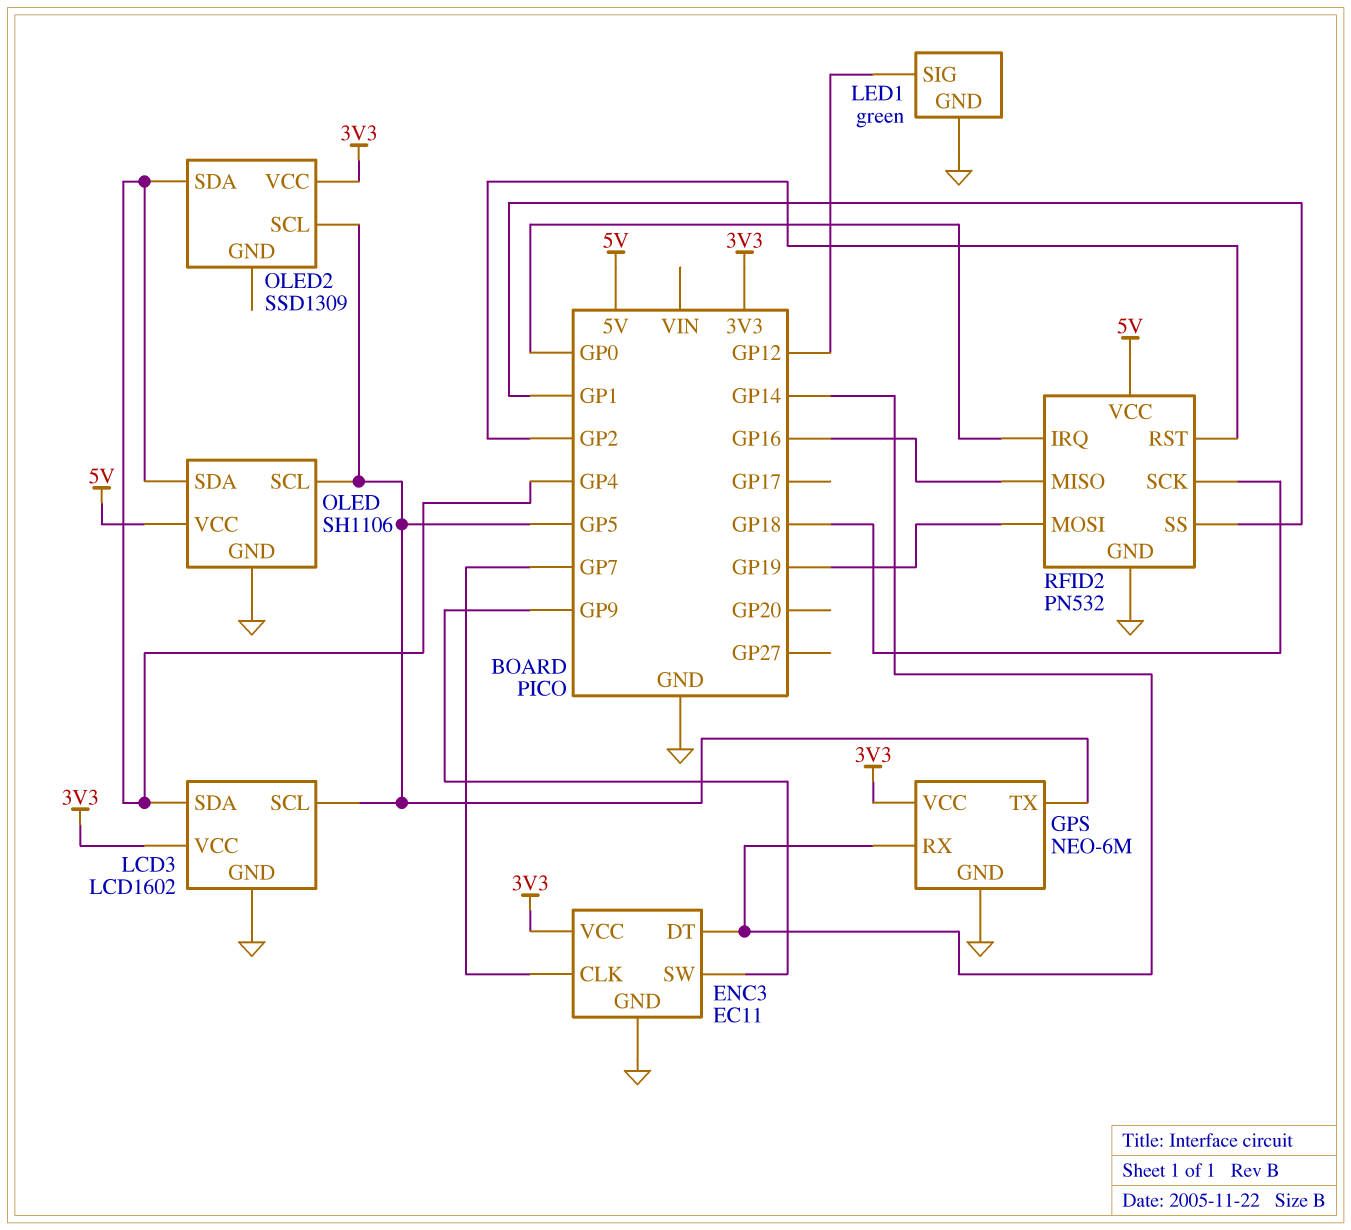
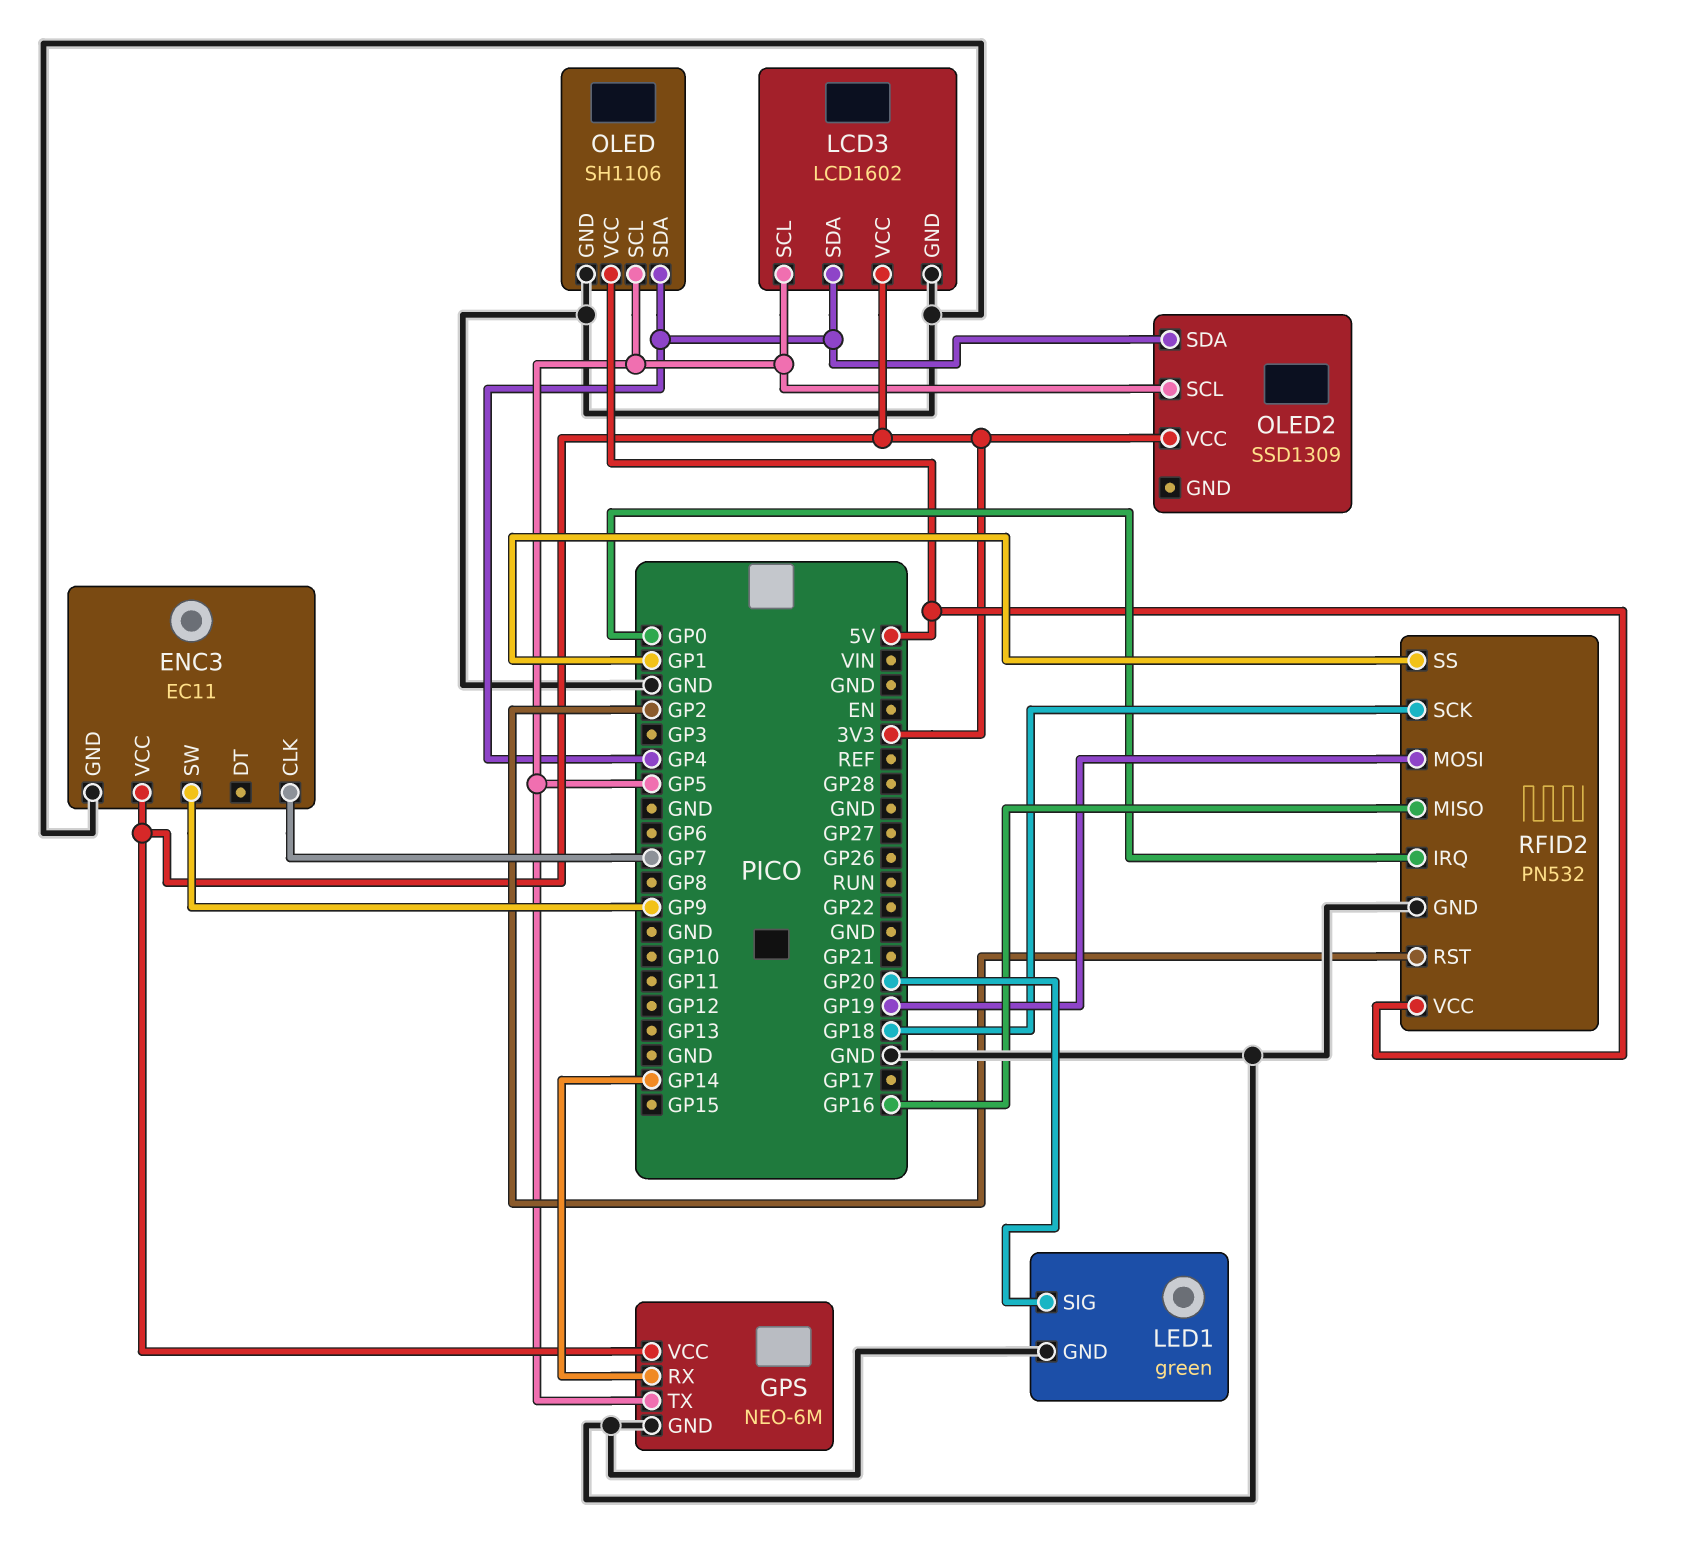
ENC3 pin DT: GP14 -> none
LED1 pin SIG: GP12 -> GP20

